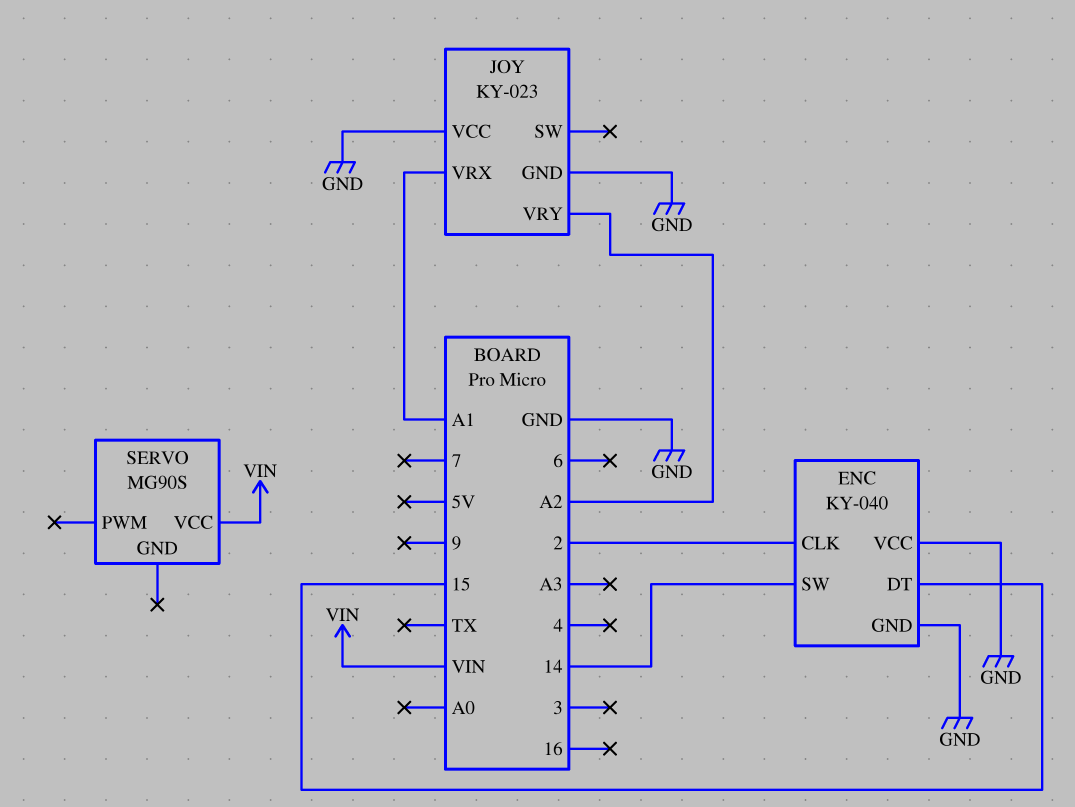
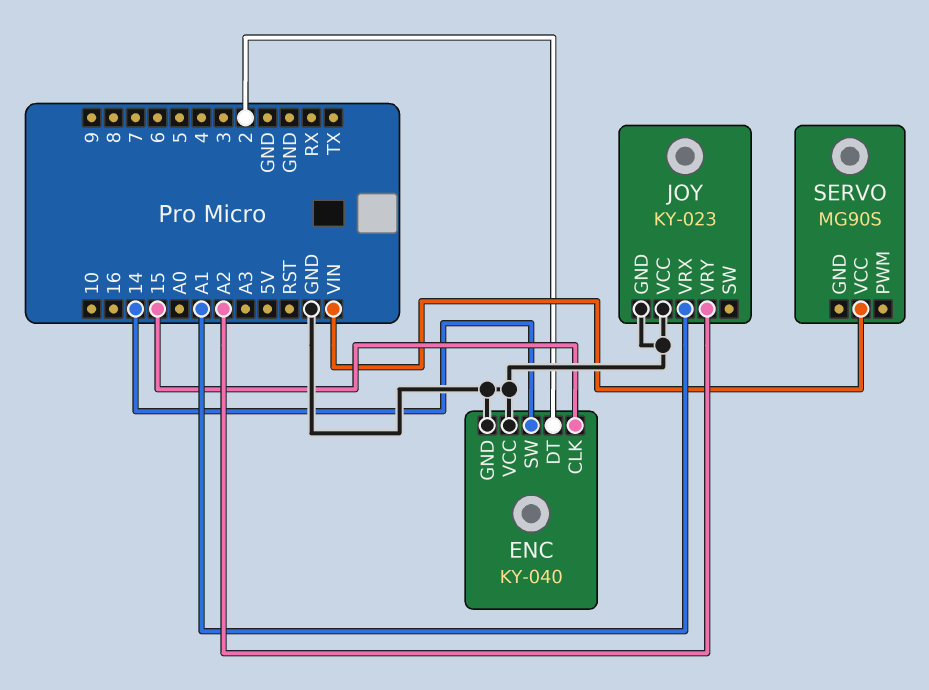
ENC pin CLK: 2 -> 15
ENC pin DT: 15 -> 2

